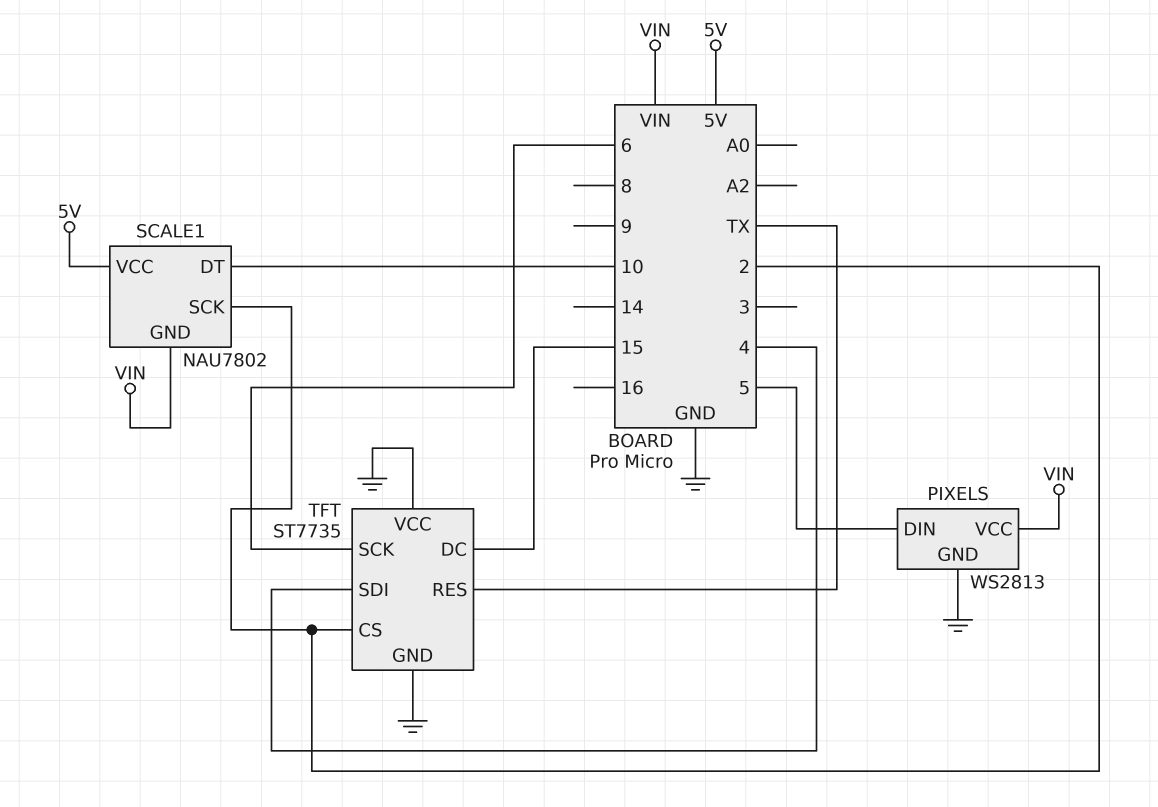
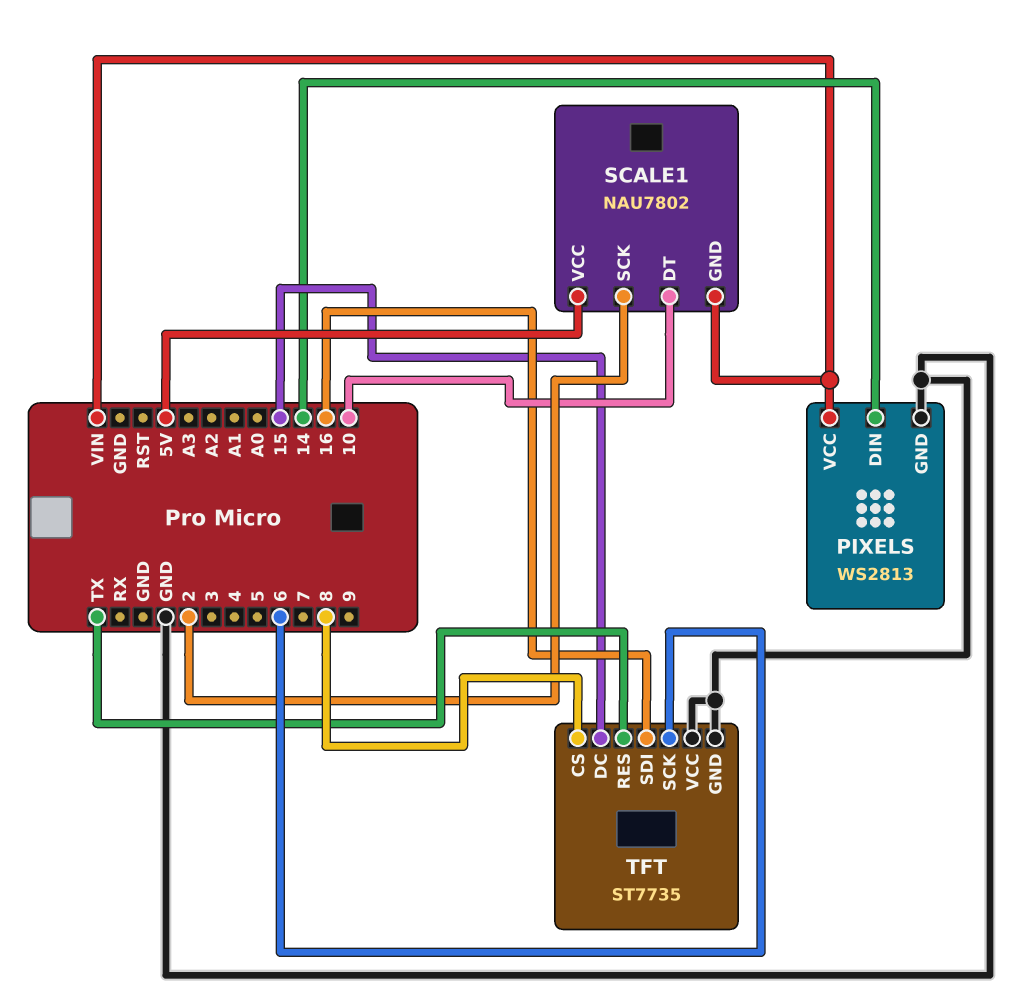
PIXELS pin DIN: 5 -> 14
TFT pin CS: 2 -> 8
TFT pin SDI: 4 -> 16

